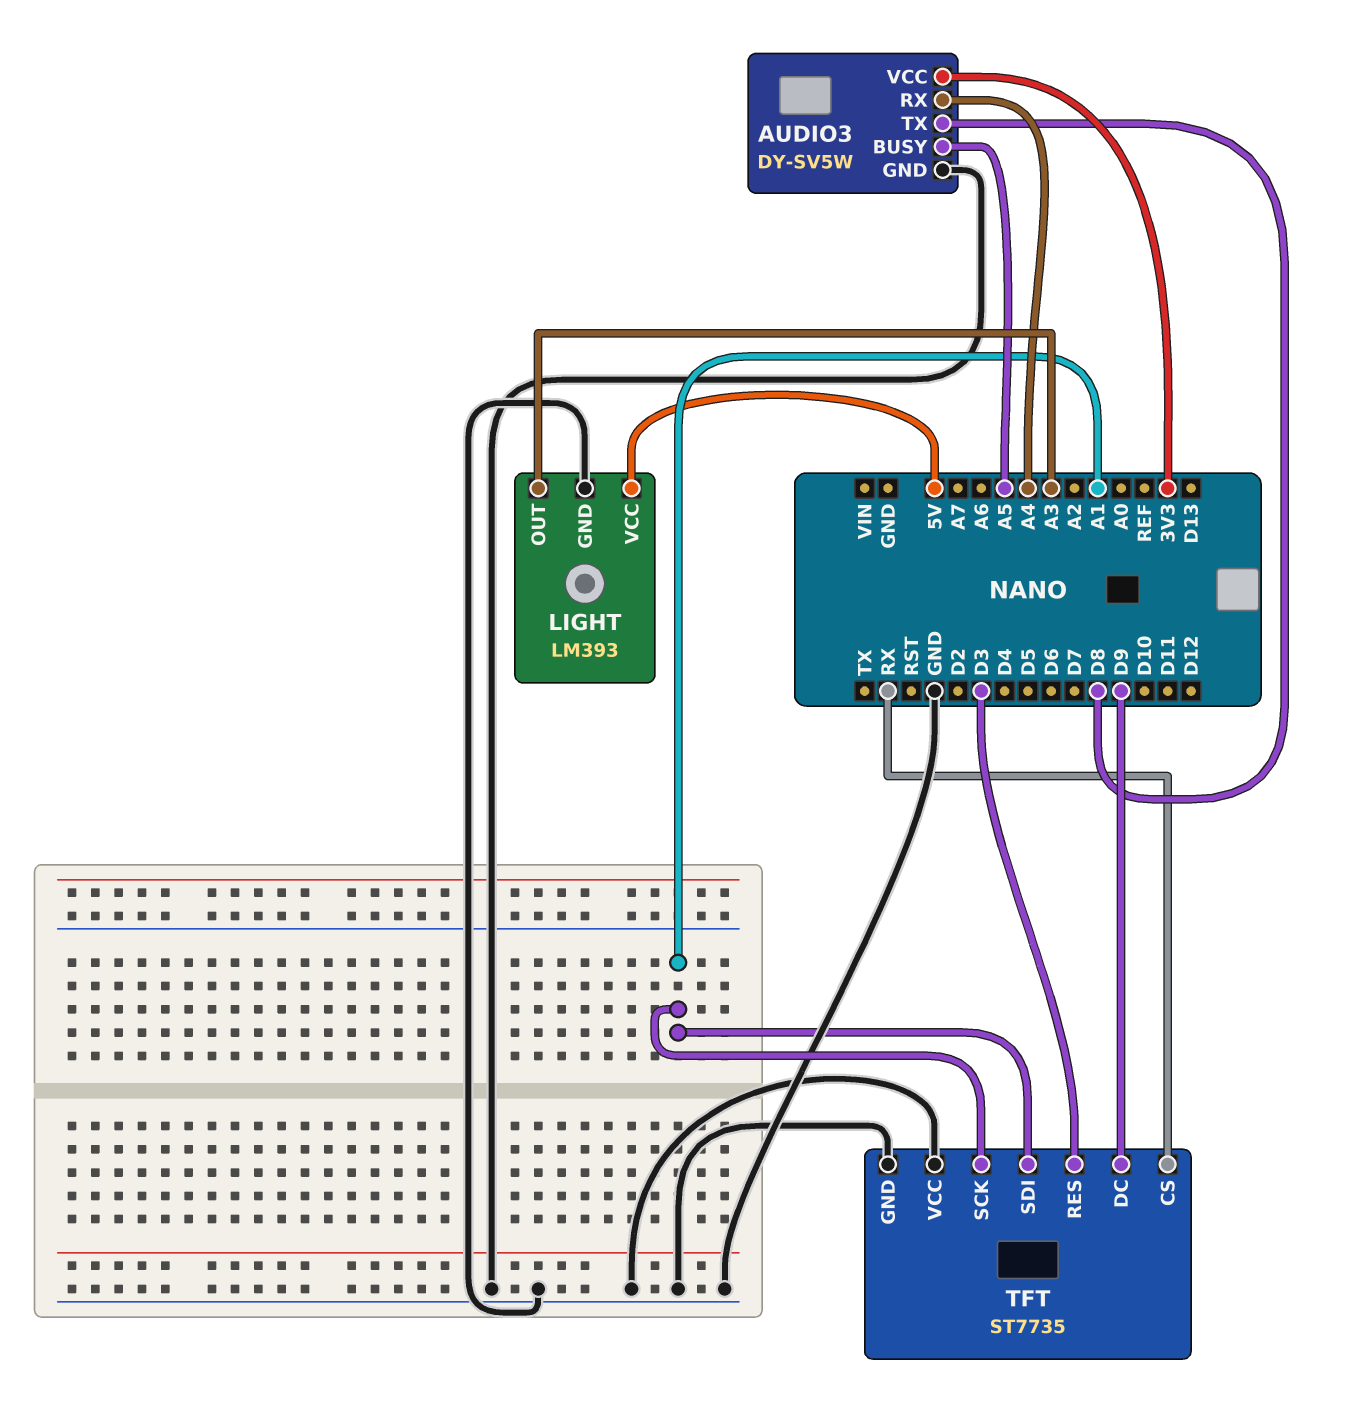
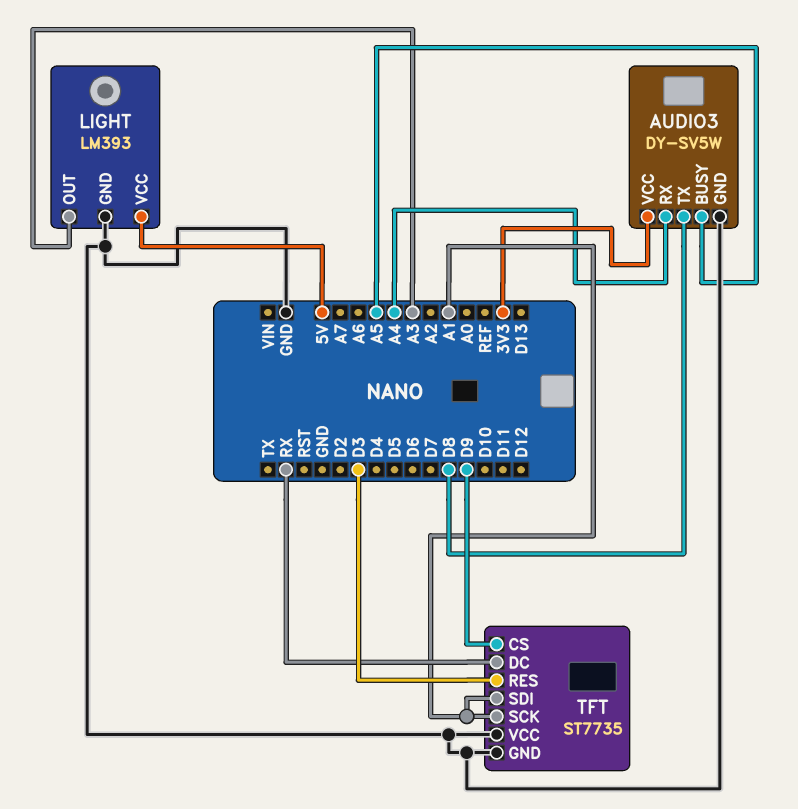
TFT pin CS: RX -> D9
TFT pin DC: D9 -> RX

